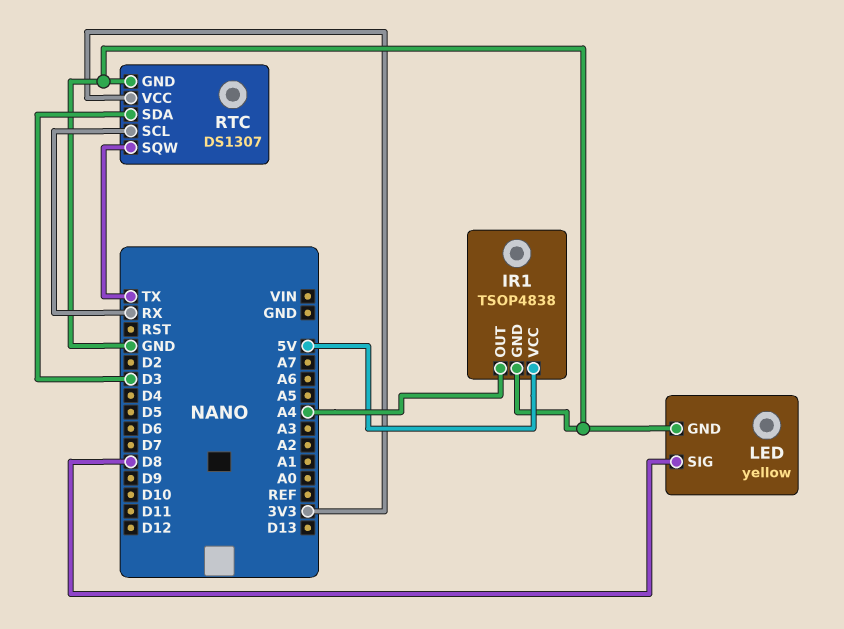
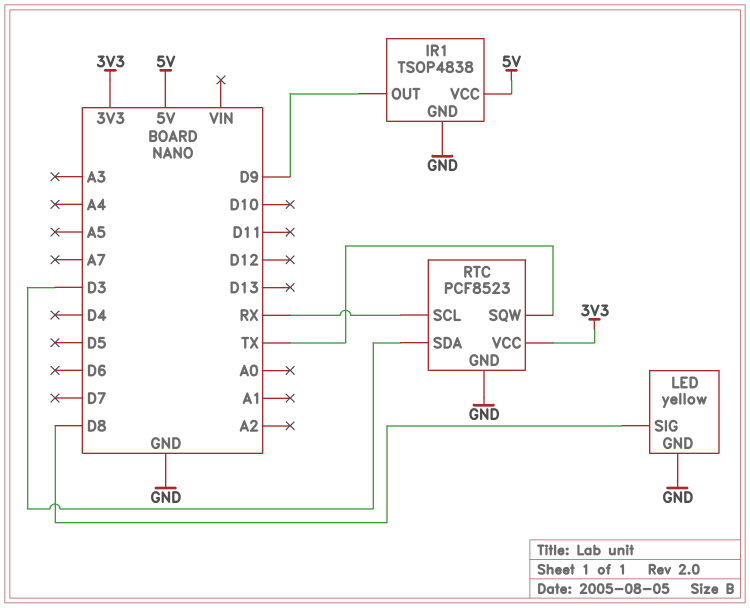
IR1 pin OUT: A4 -> D9
RTC: DS1307 -> PCF8523

